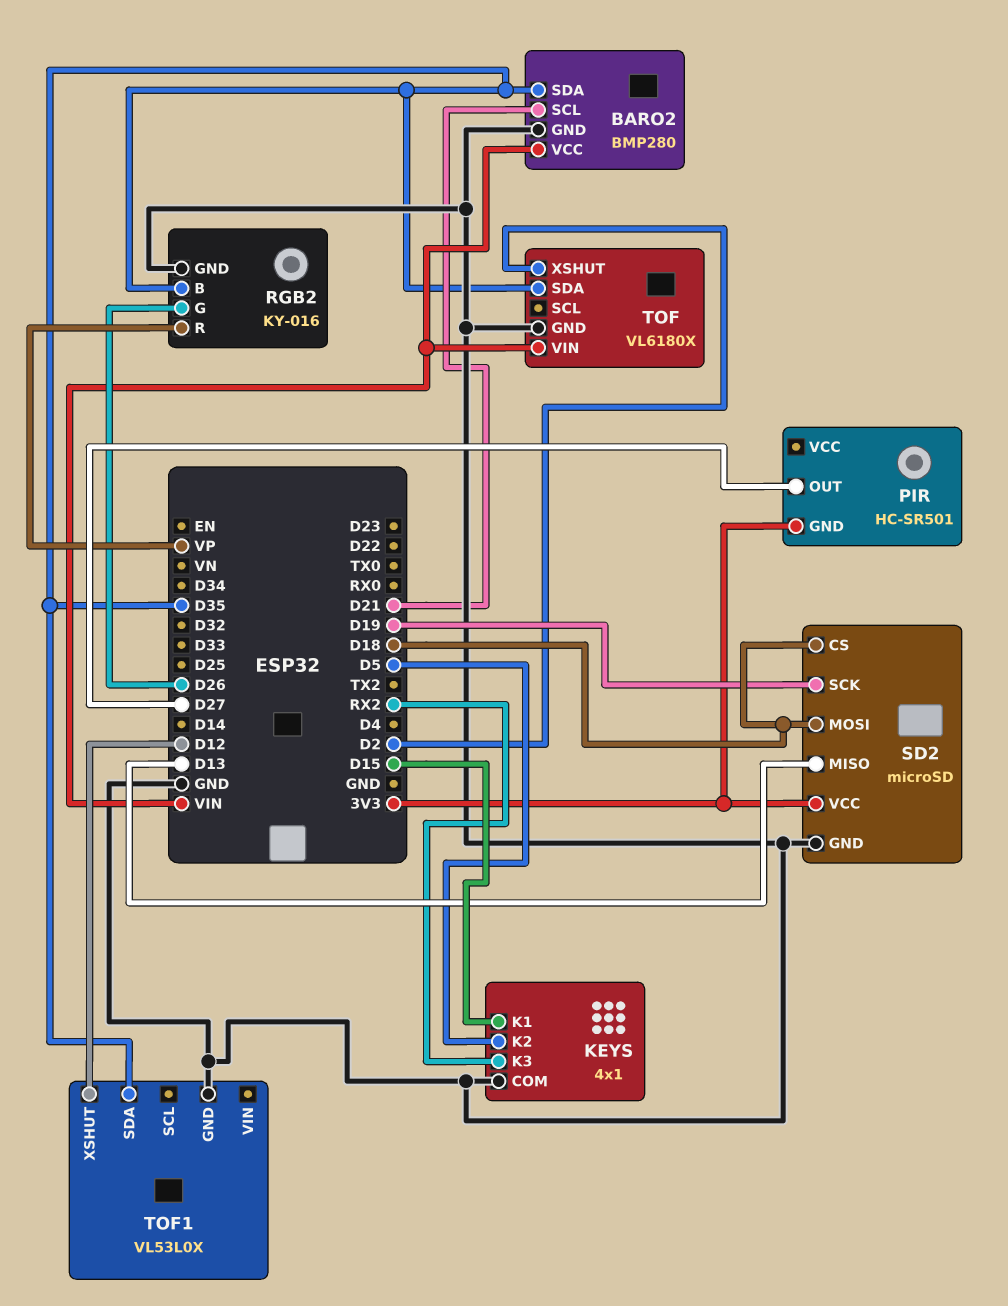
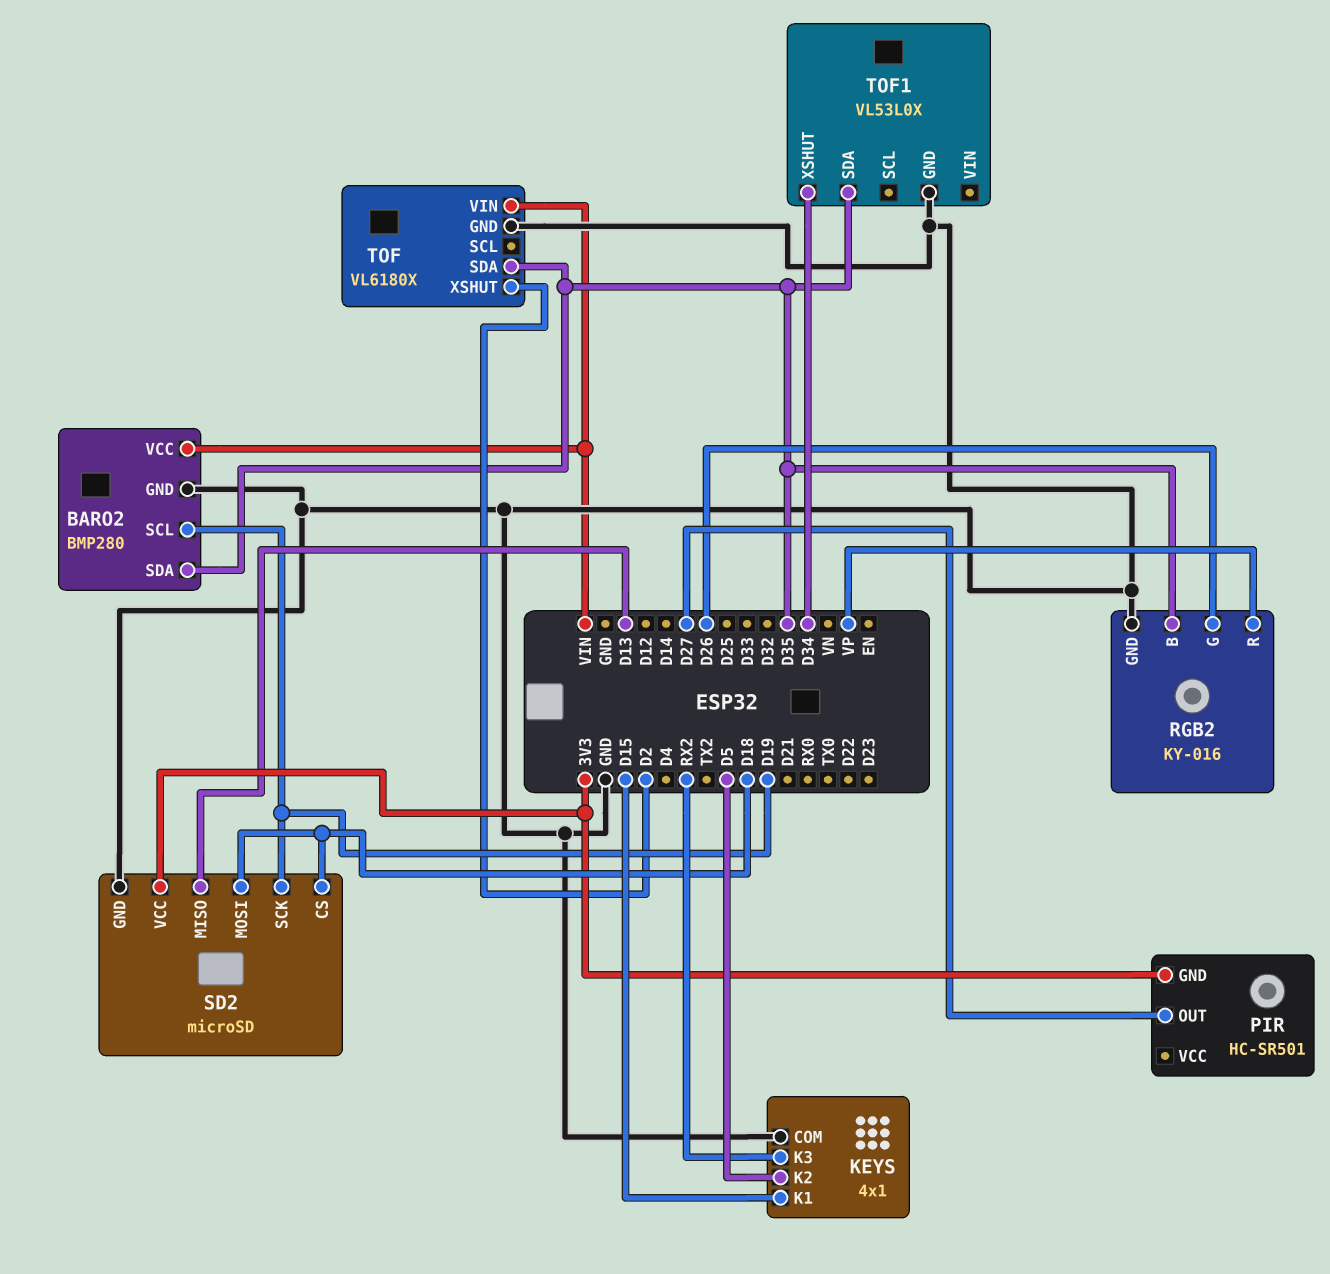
BARO2 pin SCL: D21 -> D19
TOF1 pin XSHUT: D12 -> D34

